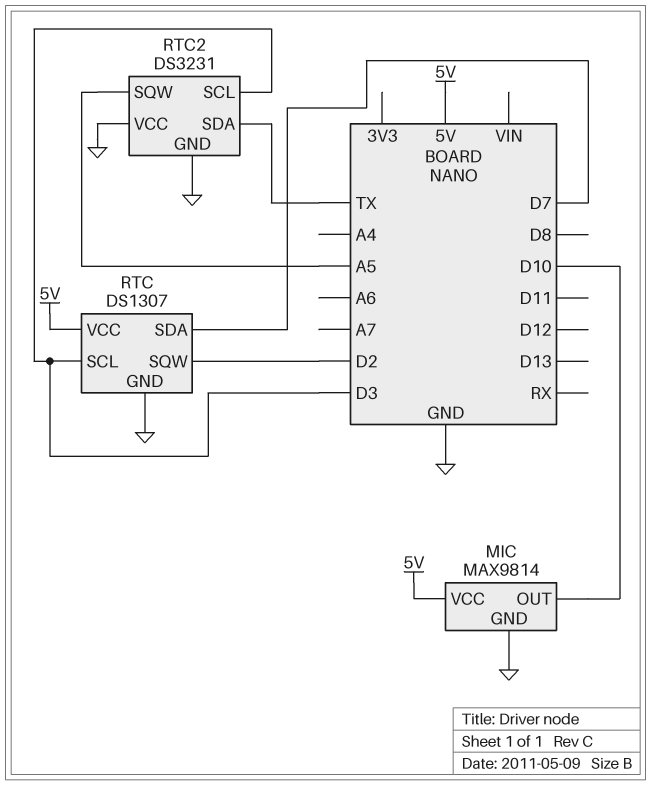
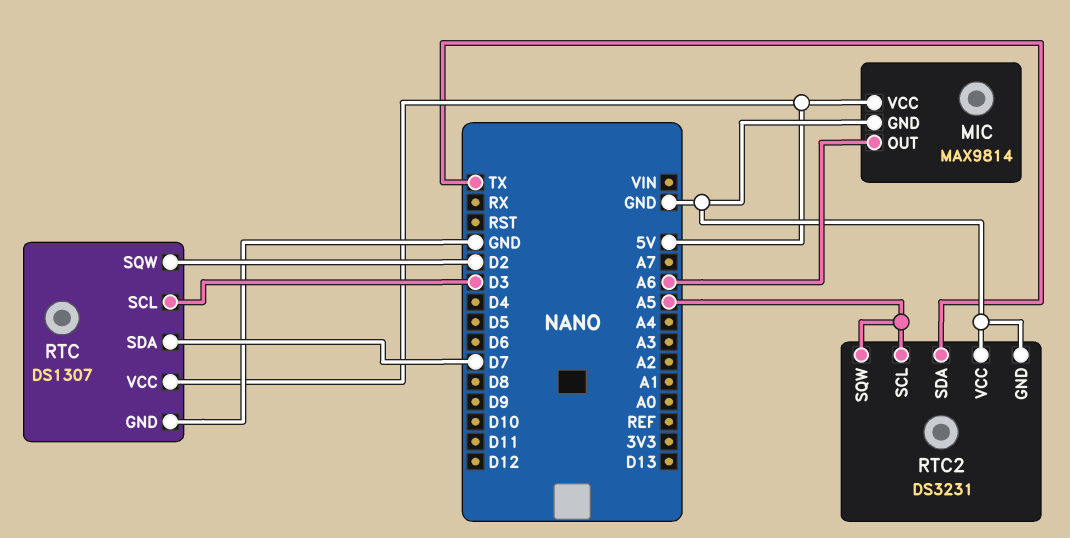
MIC pin OUT: D10 -> A6
RTC2 pin SCL: D3 -> A5

